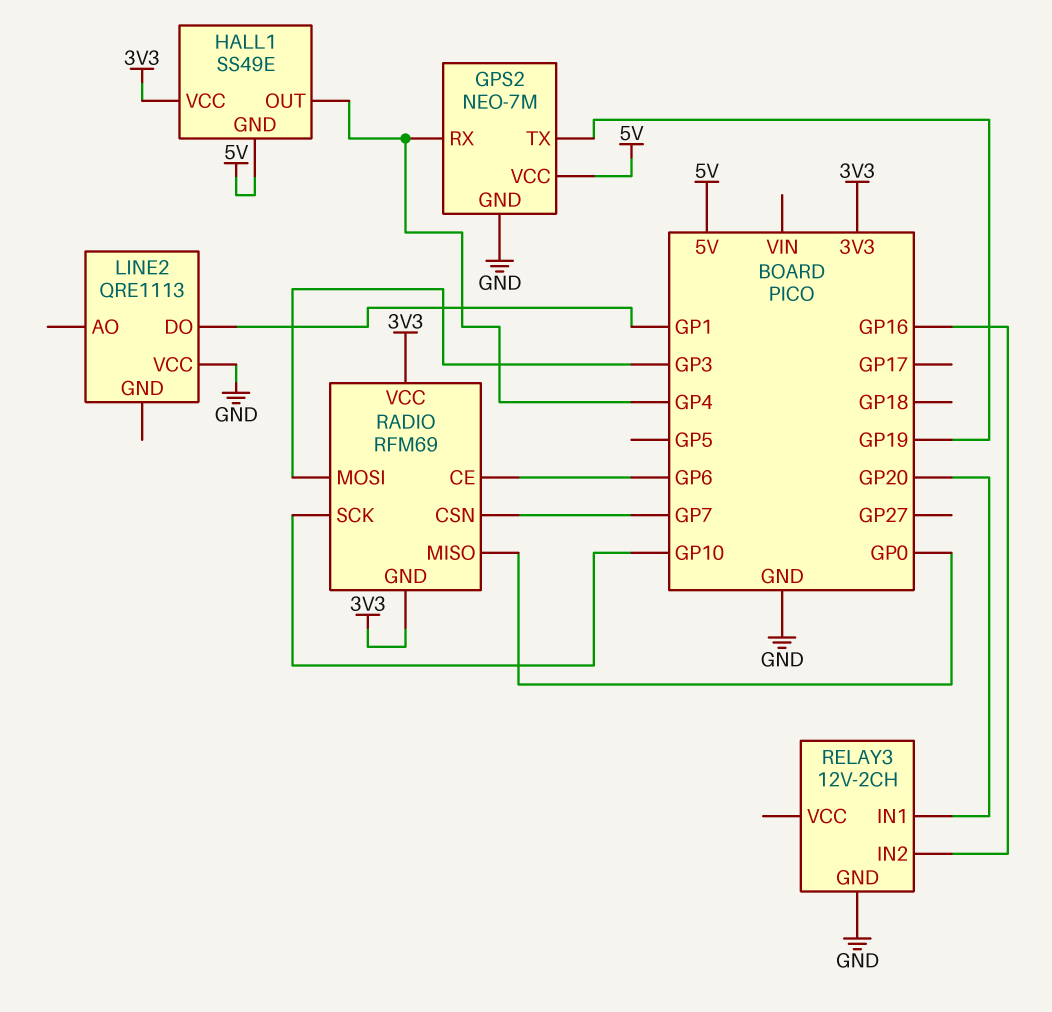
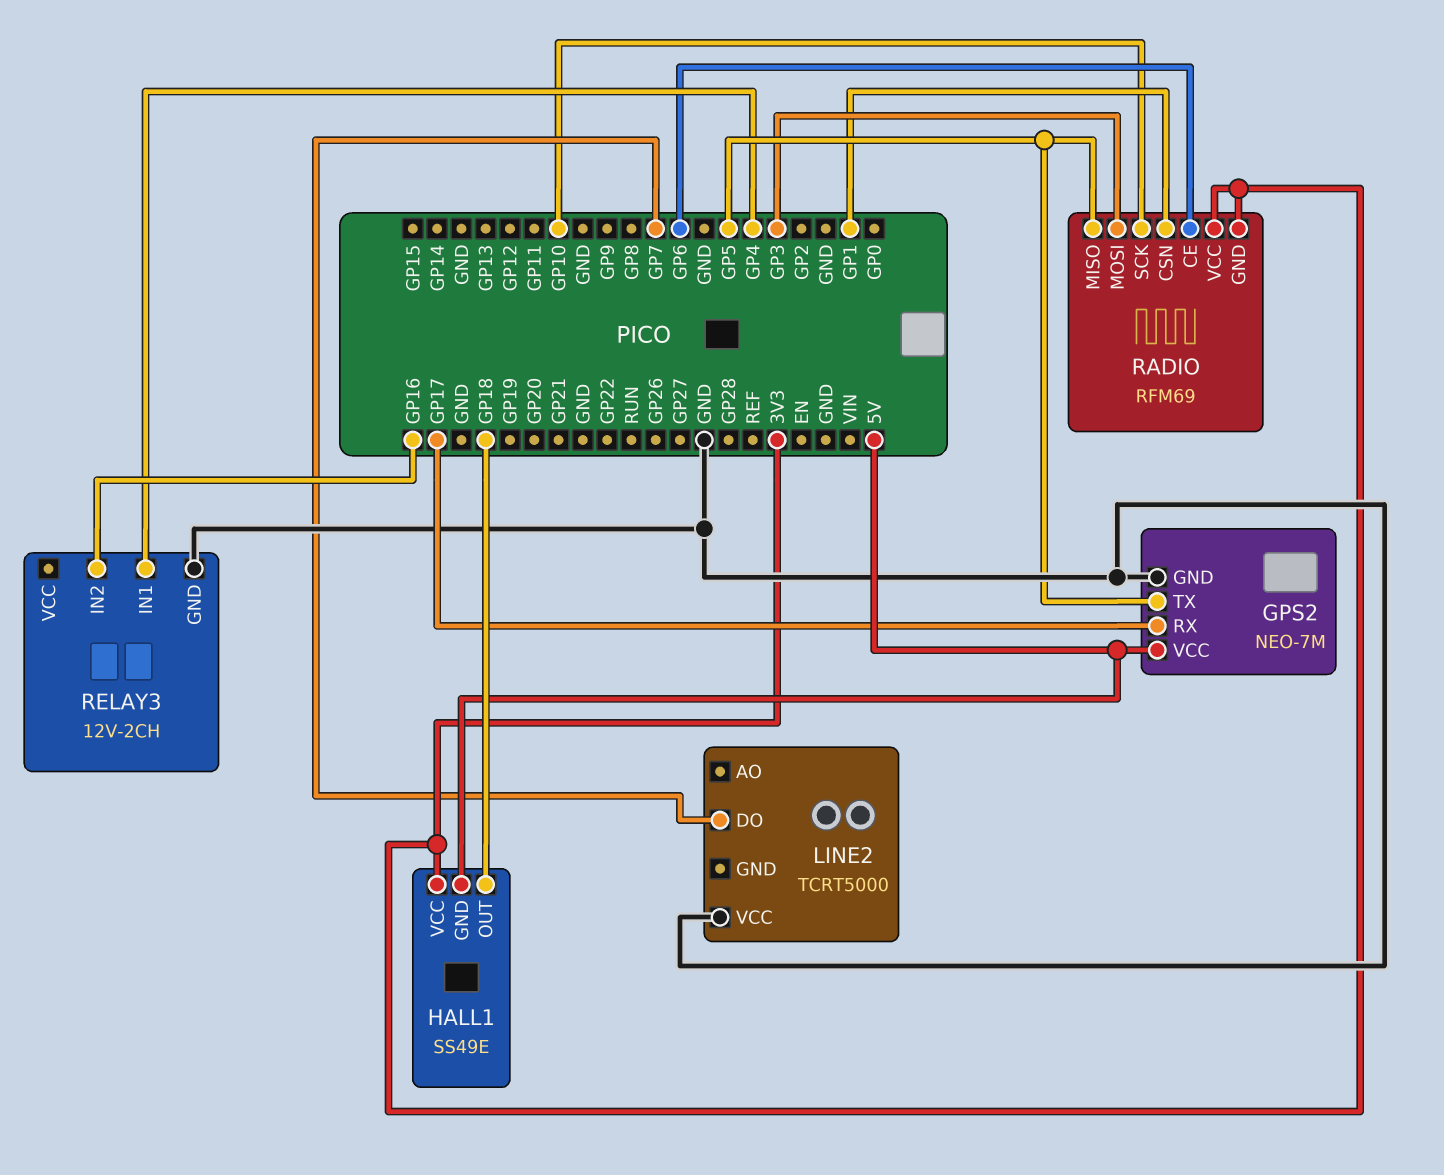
GPS2 pin RX: GP4 -> GP17
GPS2 pin TX: GP19 -> GP5
HALL1 pin OUT: GP4 -> GP18
LINE2: QRE1113 -> TCRT5000
LINE2 pin DO: GP1 -> GP7
RADIO pin CSN: GP7 -> GP1
RADIO pin MISO: GP0 -> GP5
RELAY3 pin IN1: GP20 -> GP4

